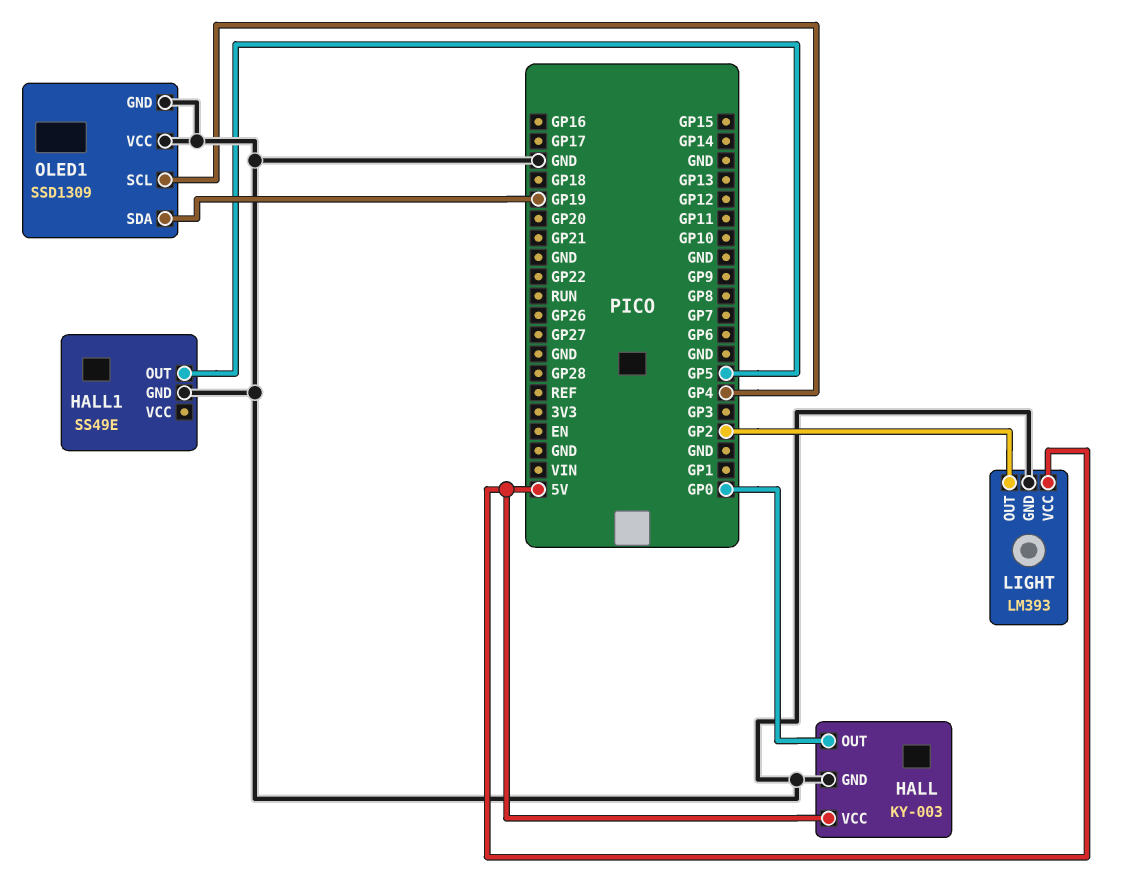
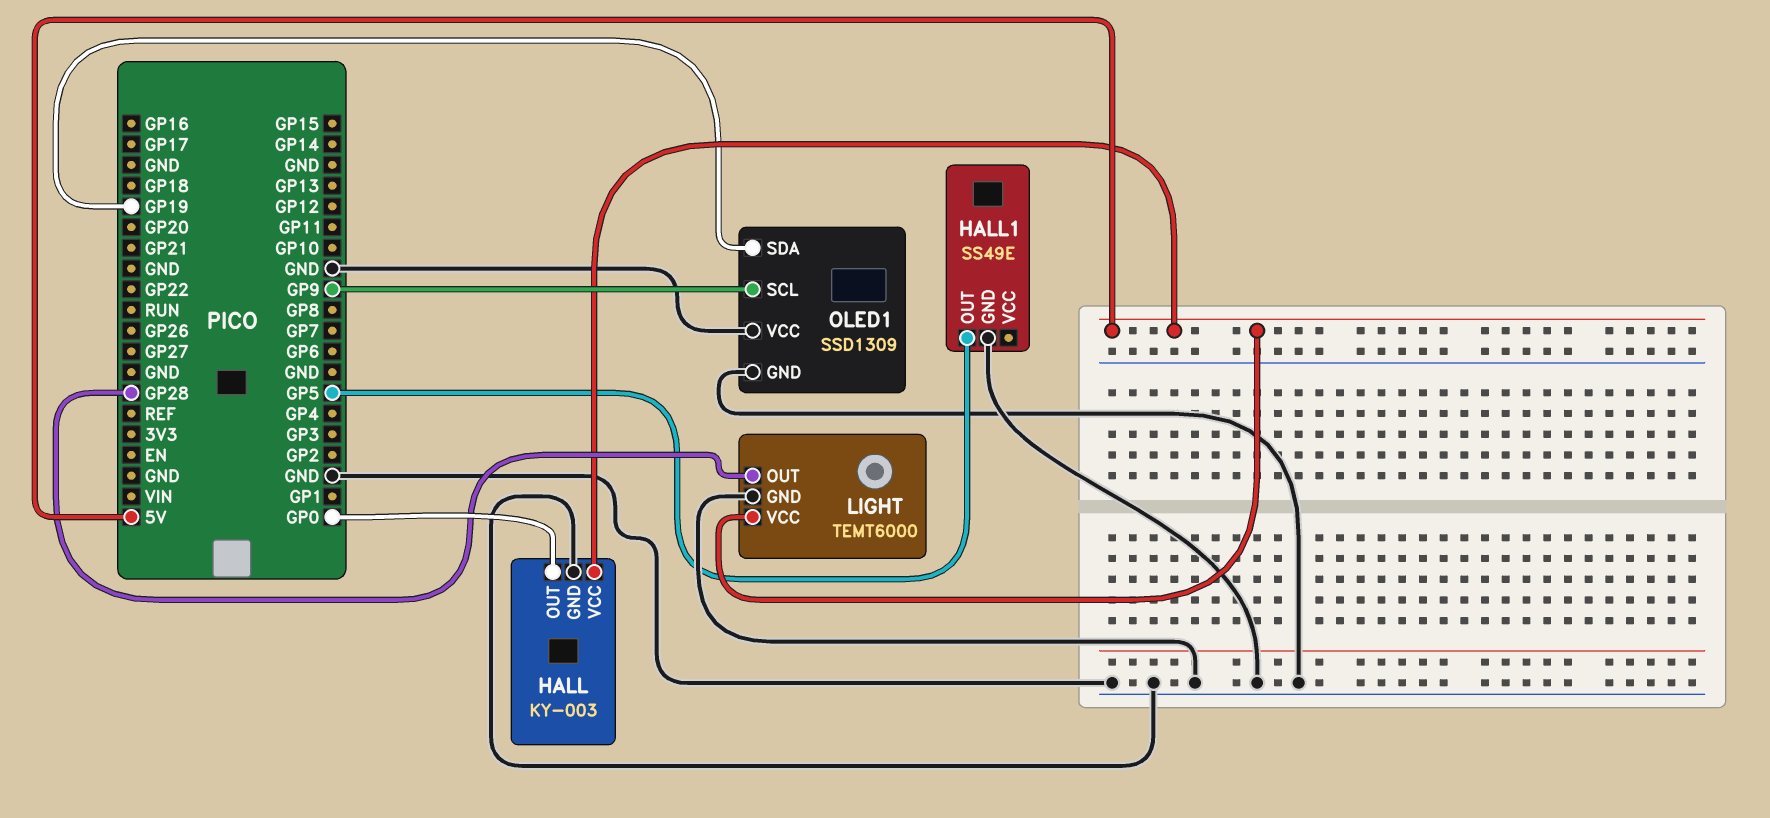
LIGHT: LM393 -> TEMT6000
LIGHT pin OUT: GP2 -> GP28
OLED1 pin SCL: GP4 -> GP9

